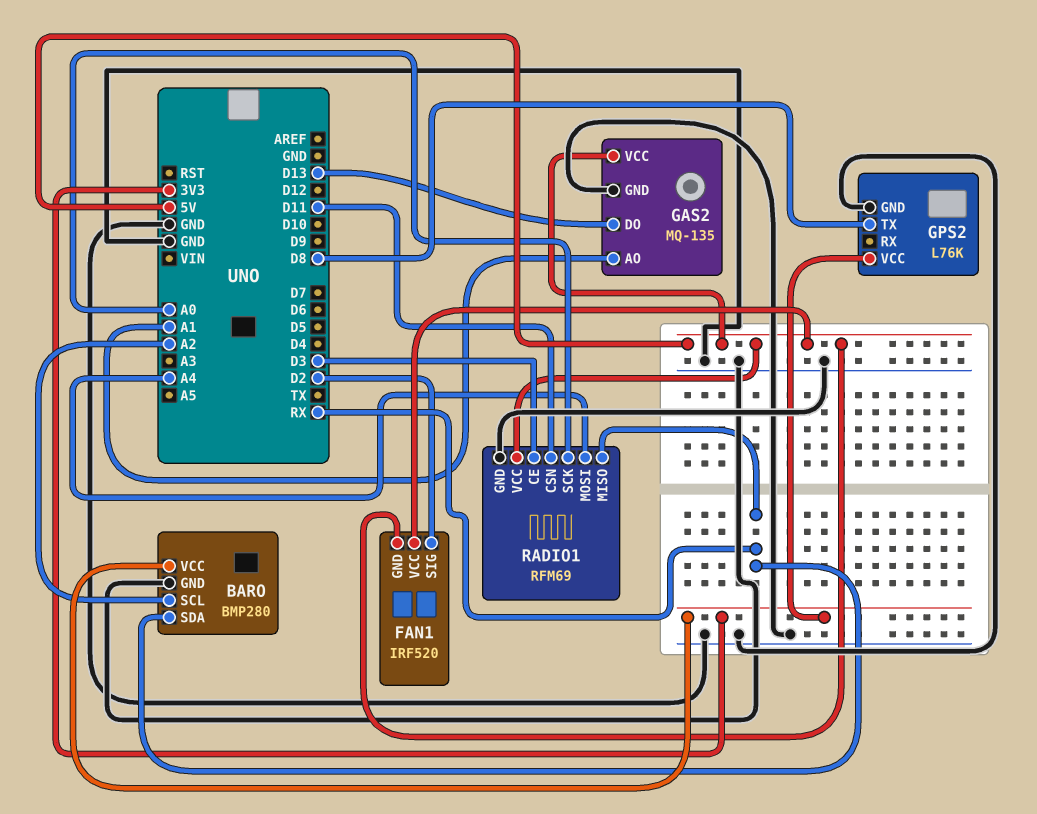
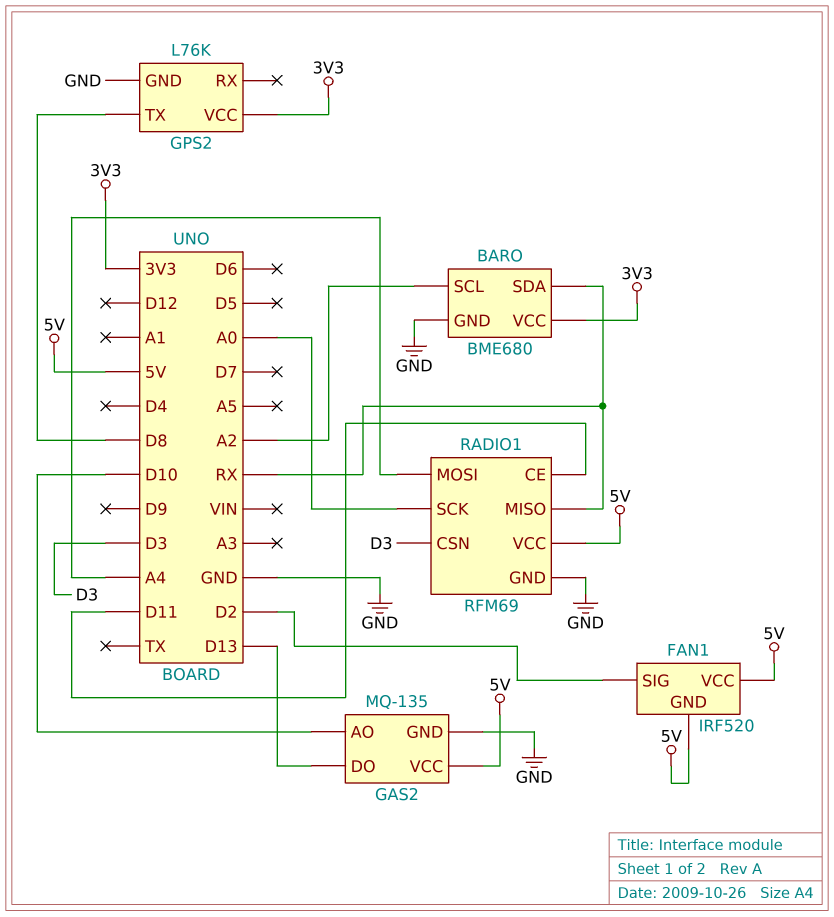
BARO: BMP280 -> BME680
GAS2 pin AO: A1 -> D10
RADIO1 pin CE: D3 -> D11
RADIO1 pin CSN: D11 -> D3

